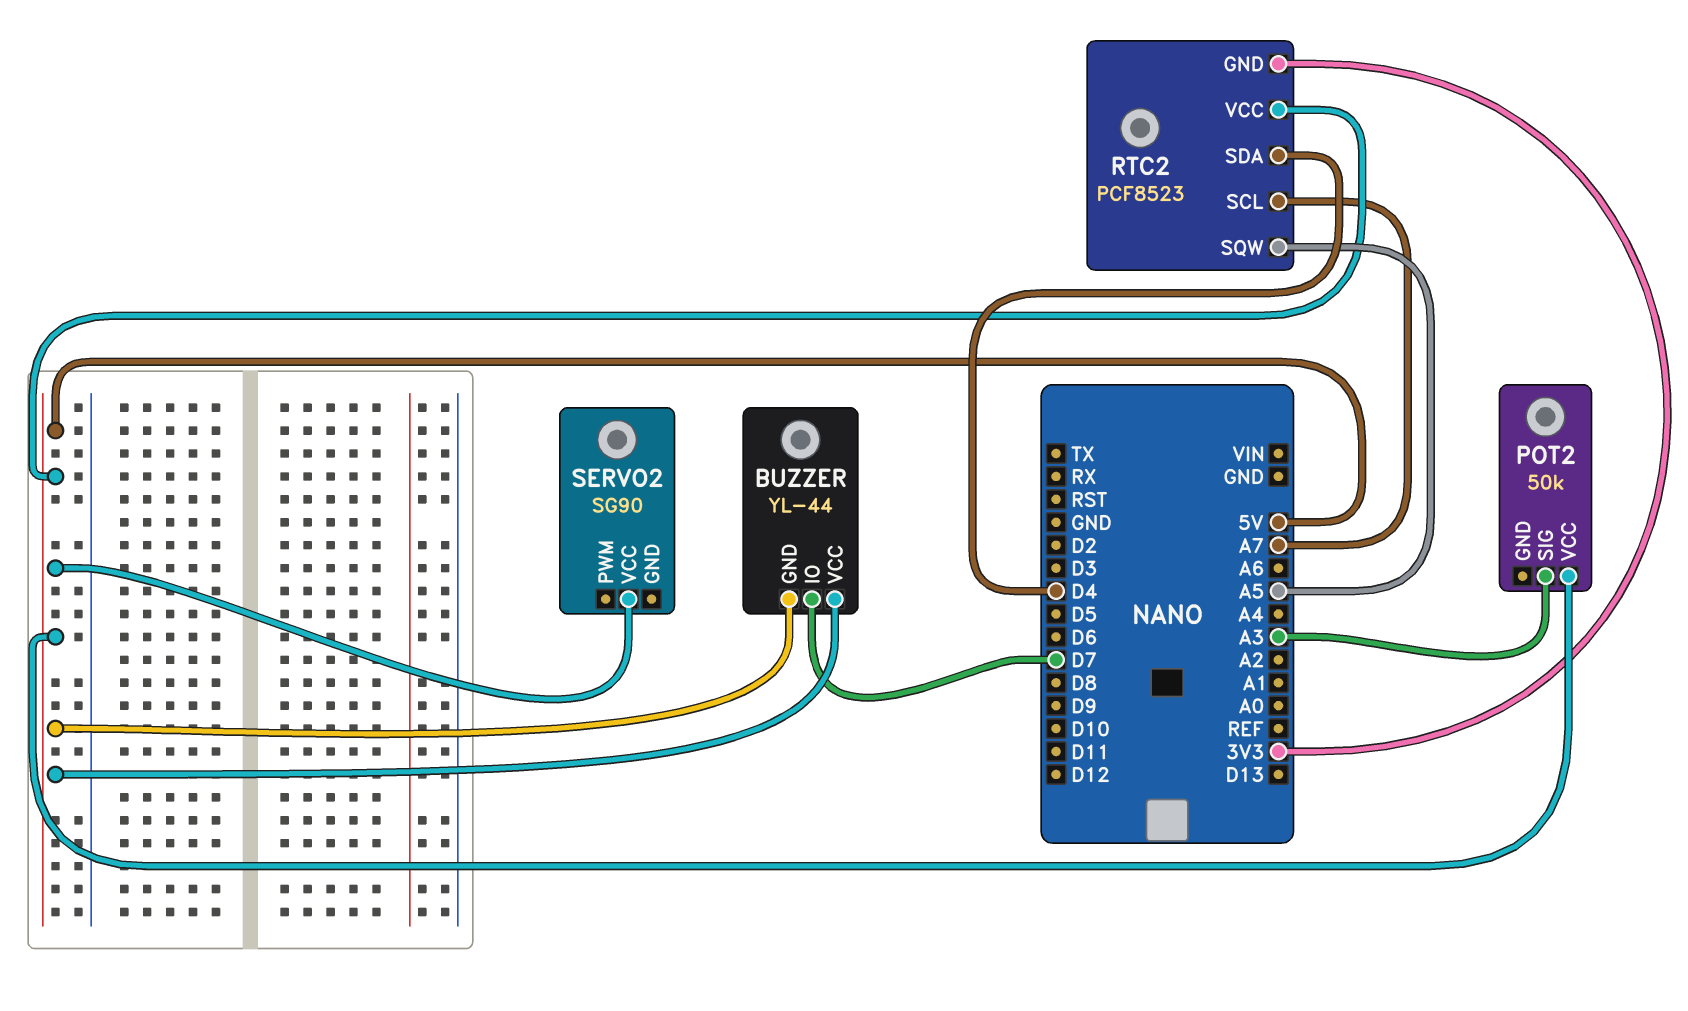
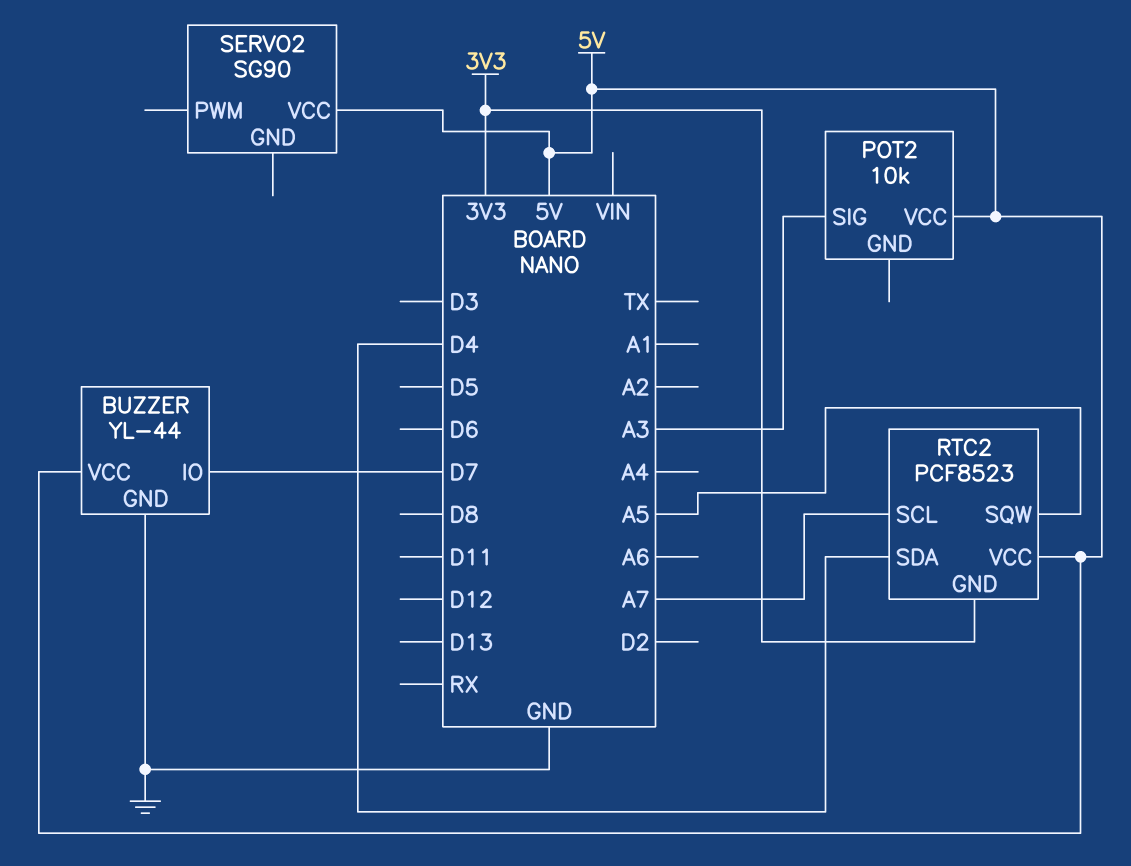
BUZZER pin GND: 5V -> GND
POT2: 50k -> 10k

